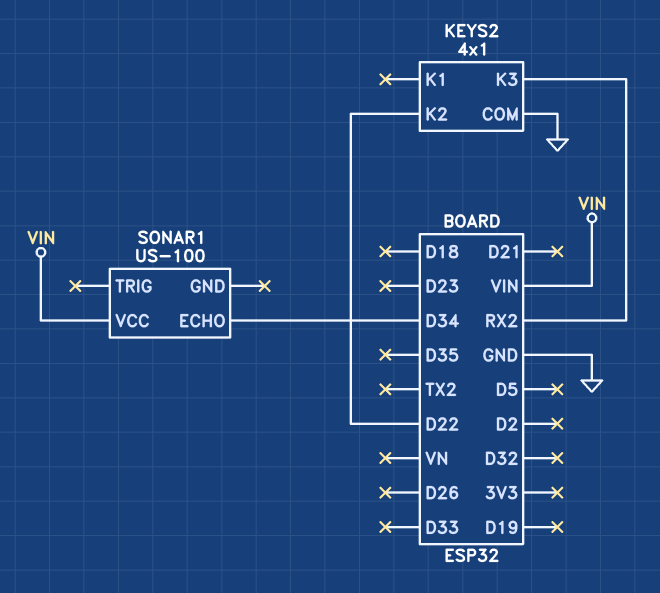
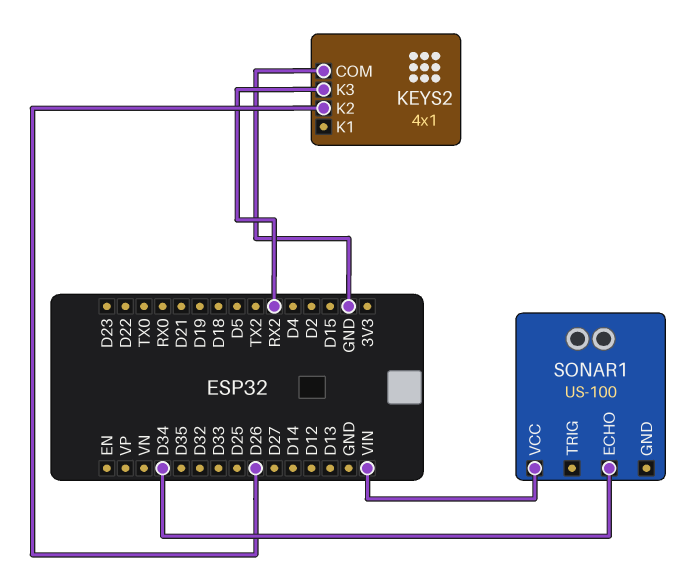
KEYS2 pin K2: D22 -> D26

